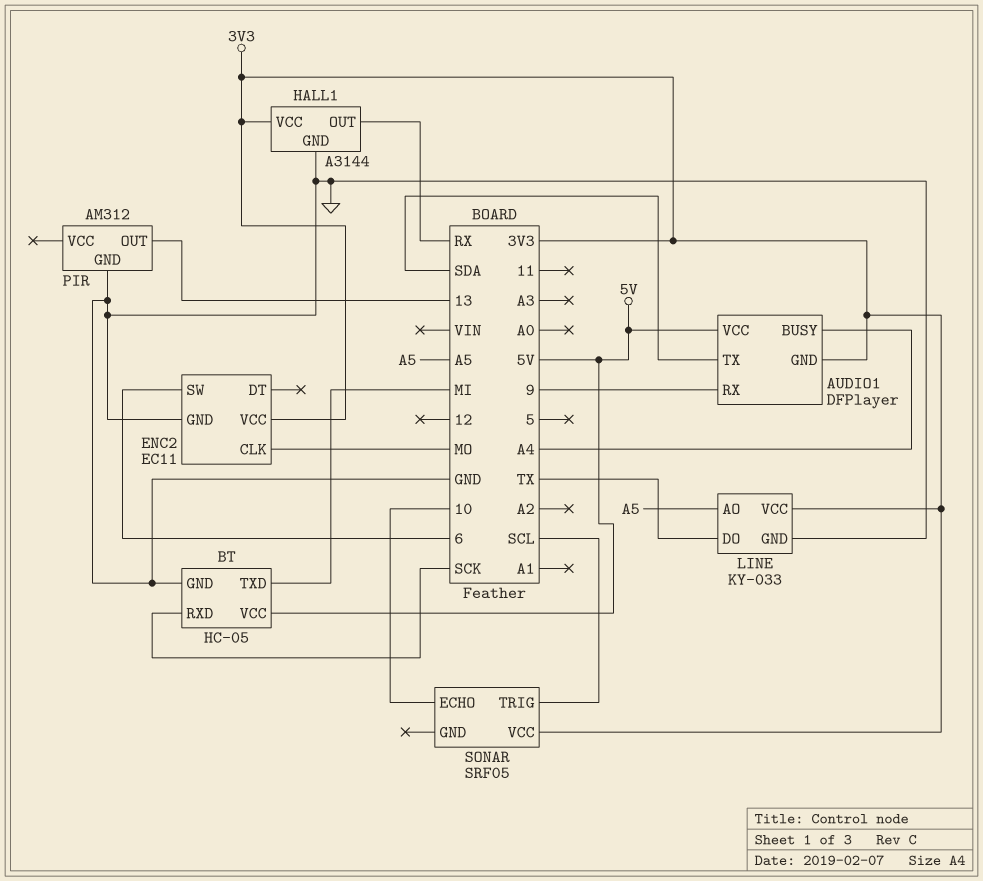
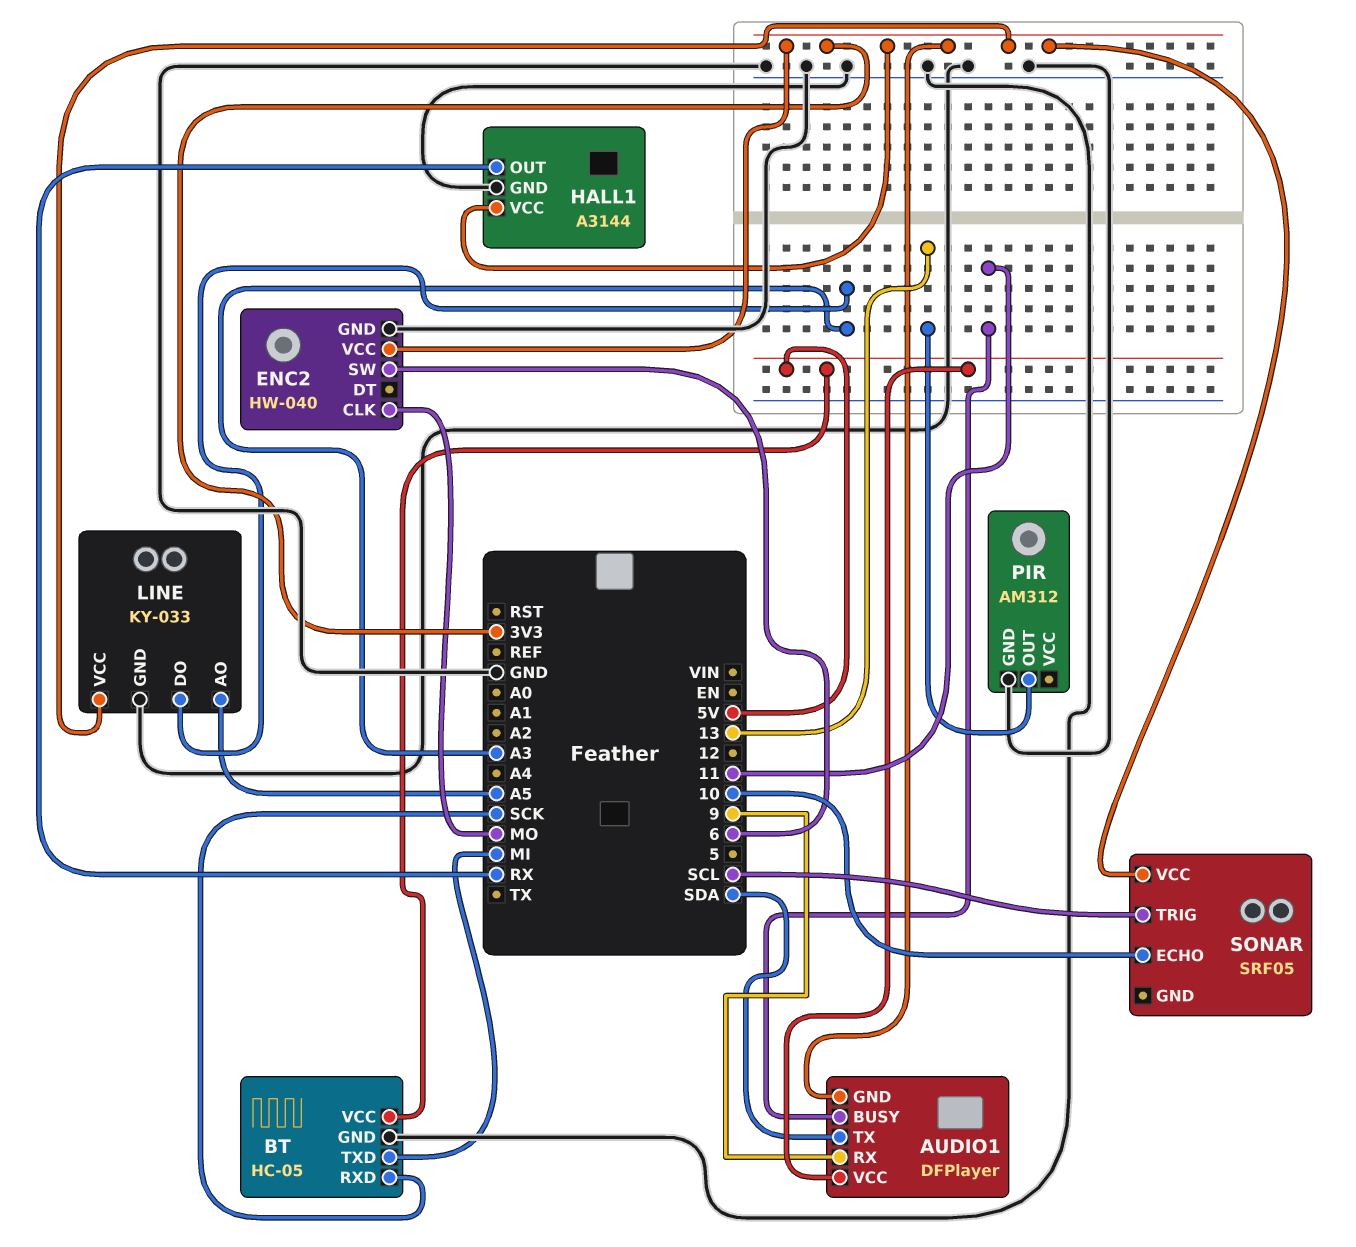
AUDIO1 pin BUSY: A4 -> 11
ENC2: EC11 -> HW-040
LINE pin DO: TX -> A3

